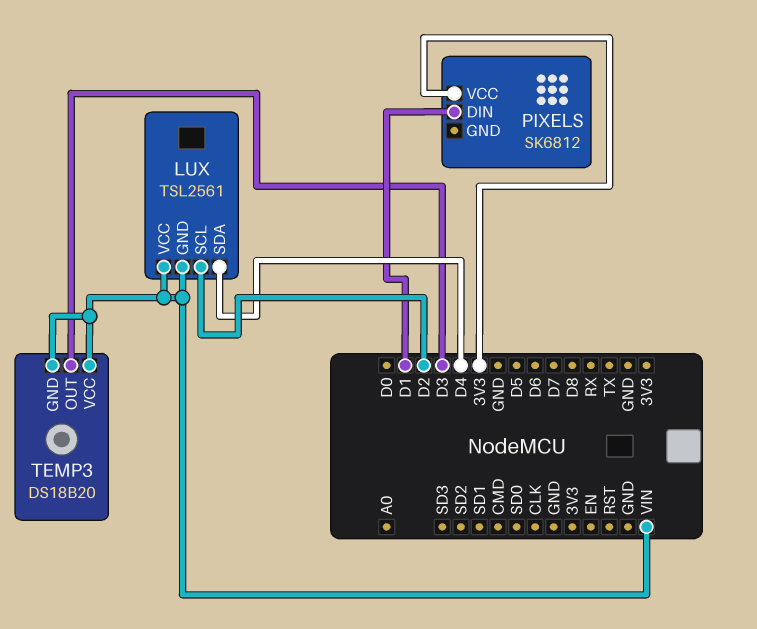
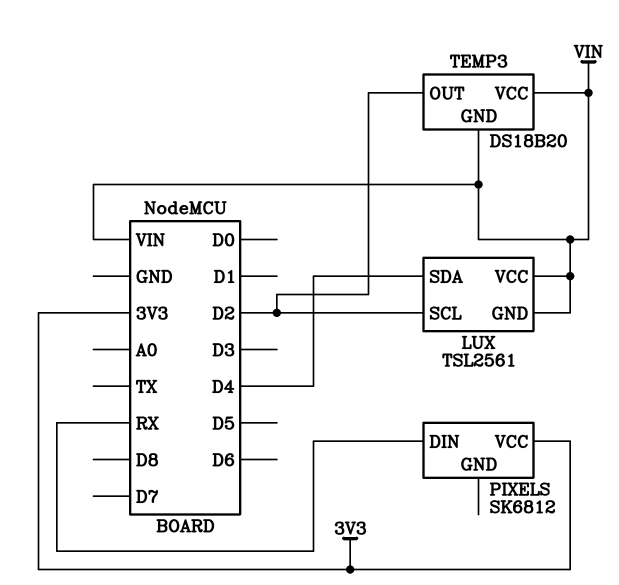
PIXELS pin DIN: D1 -> RX
TEMP3 pin OUT: D3 -> D2

